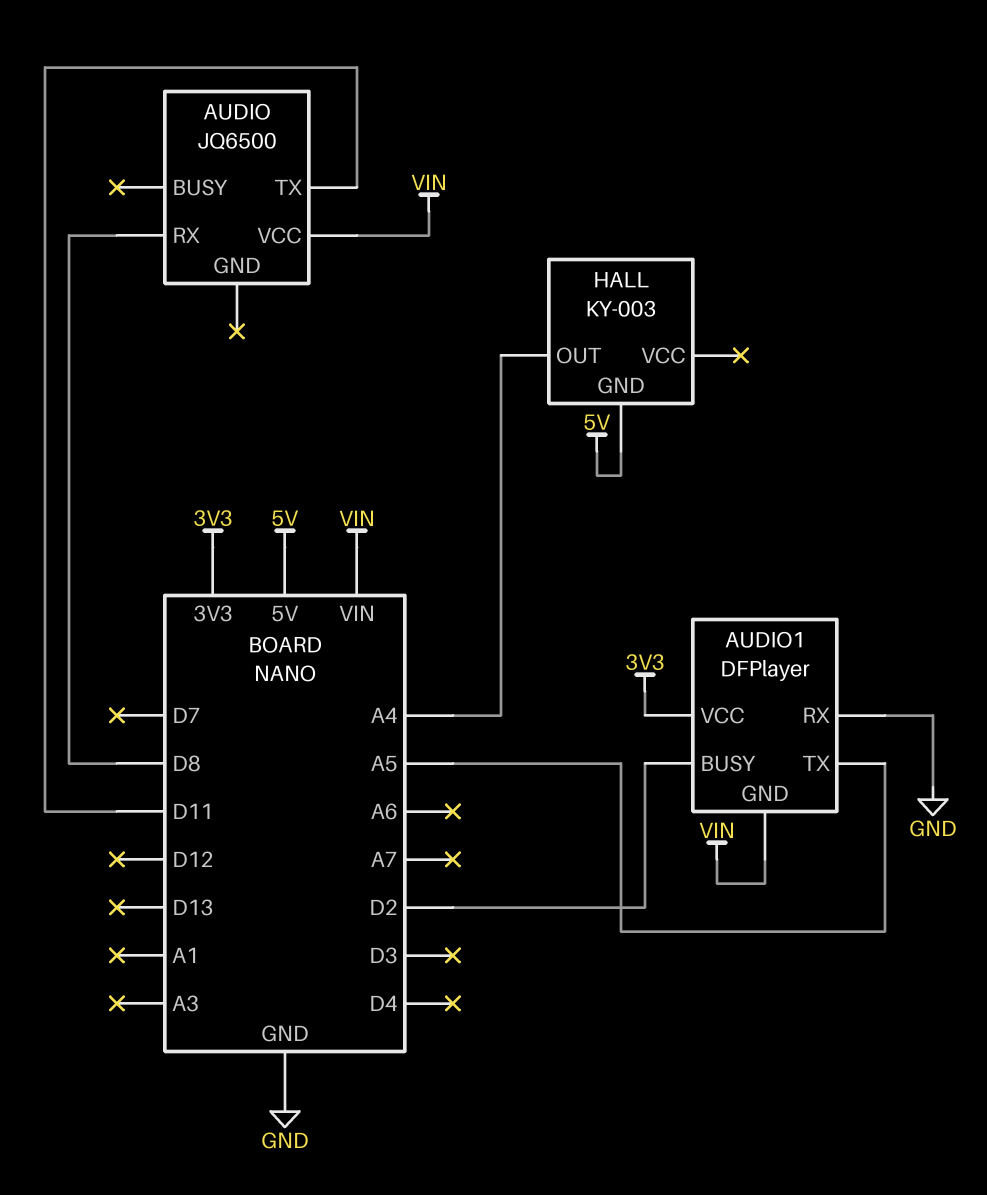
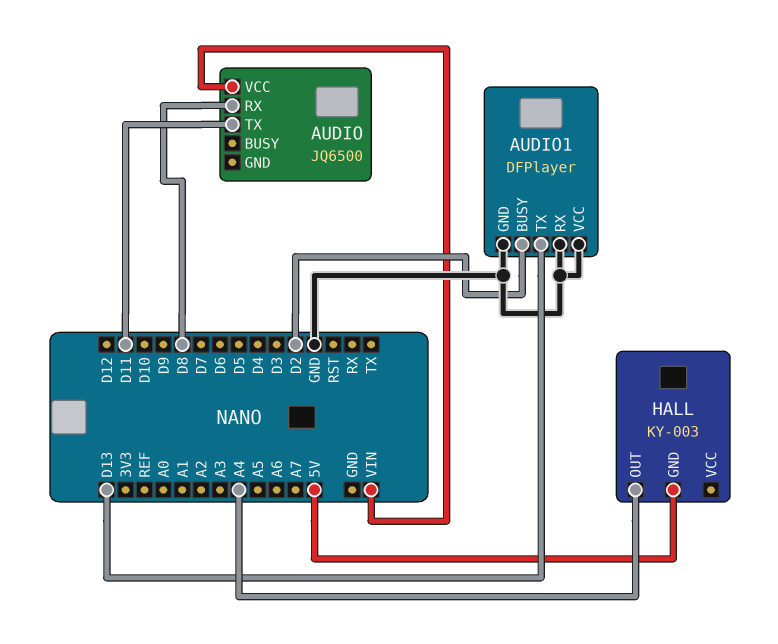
AUDIO1 pin GND: VIN -> GND
AUDIO1 pin TX: A5 -> D13
AUDIO1 pin VCC: 3V3 -> GND

